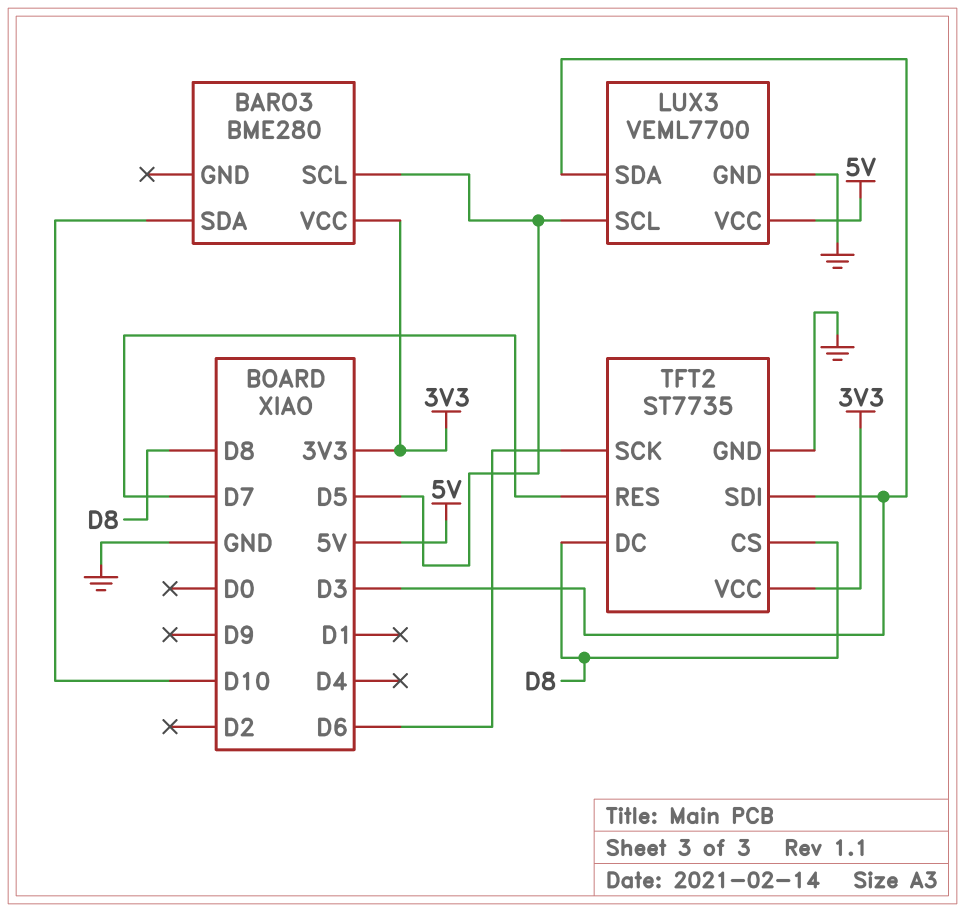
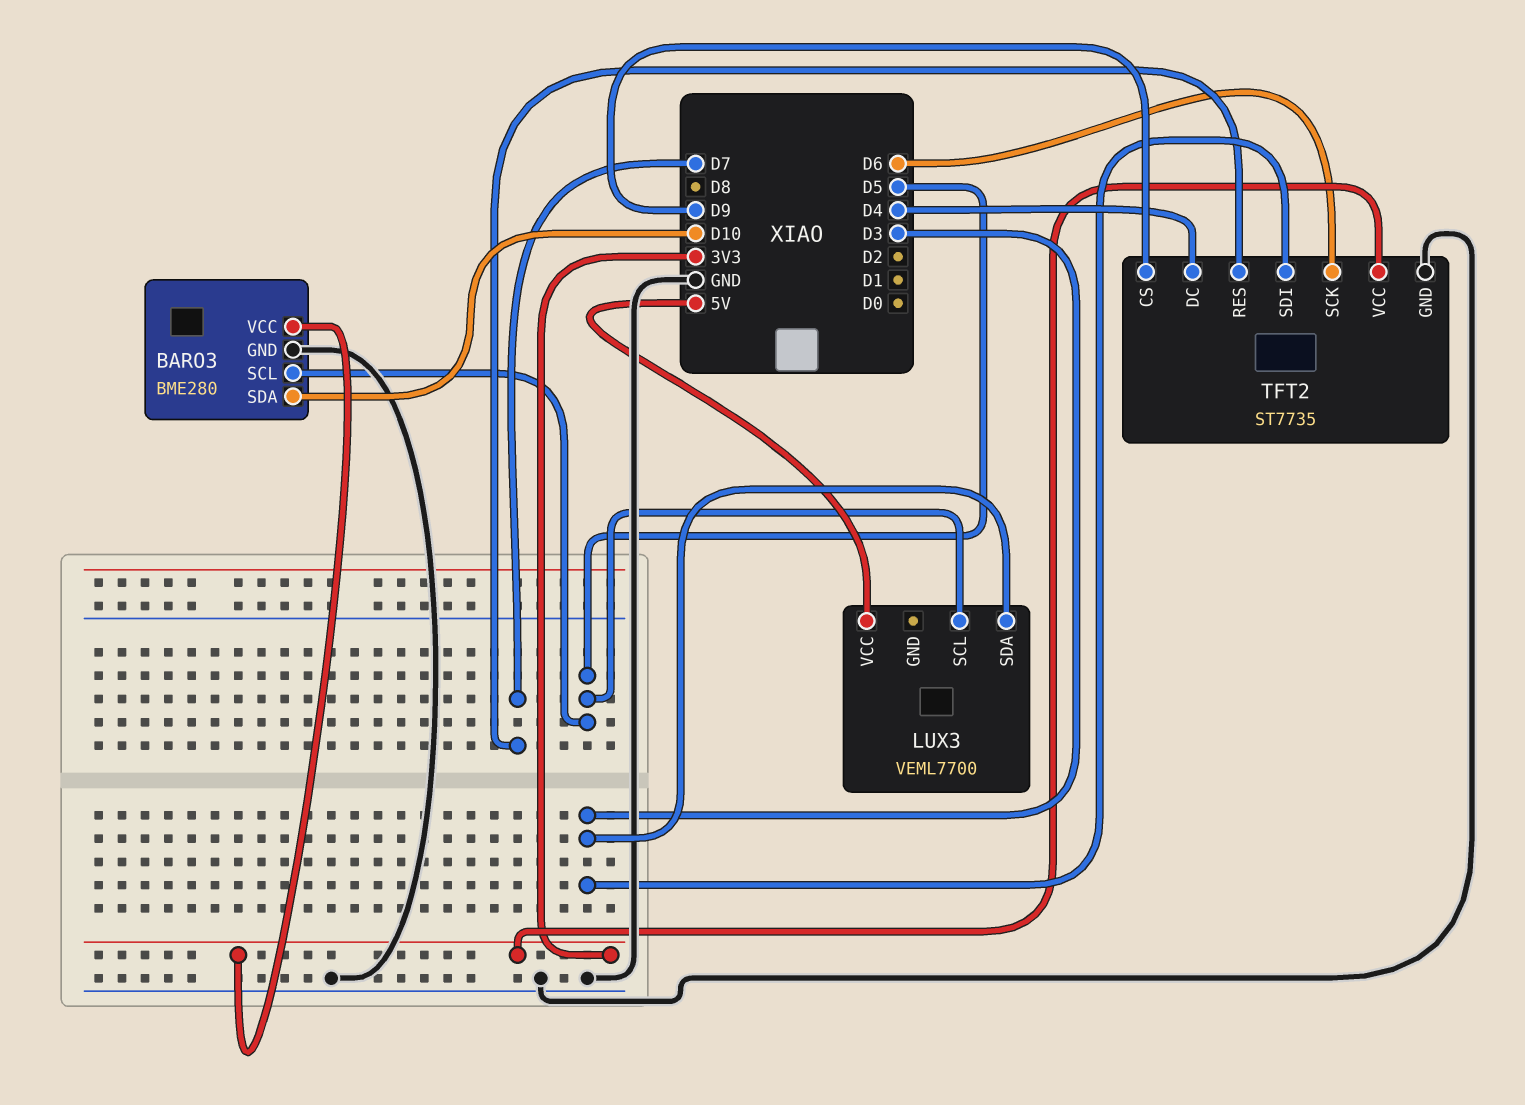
BARO3 pin GND: none -> GND
LUX3 pin GND: GND -> none
TFT2 pin CS: D8 -> D9
TFT2 pin DC: D8 -> D4

